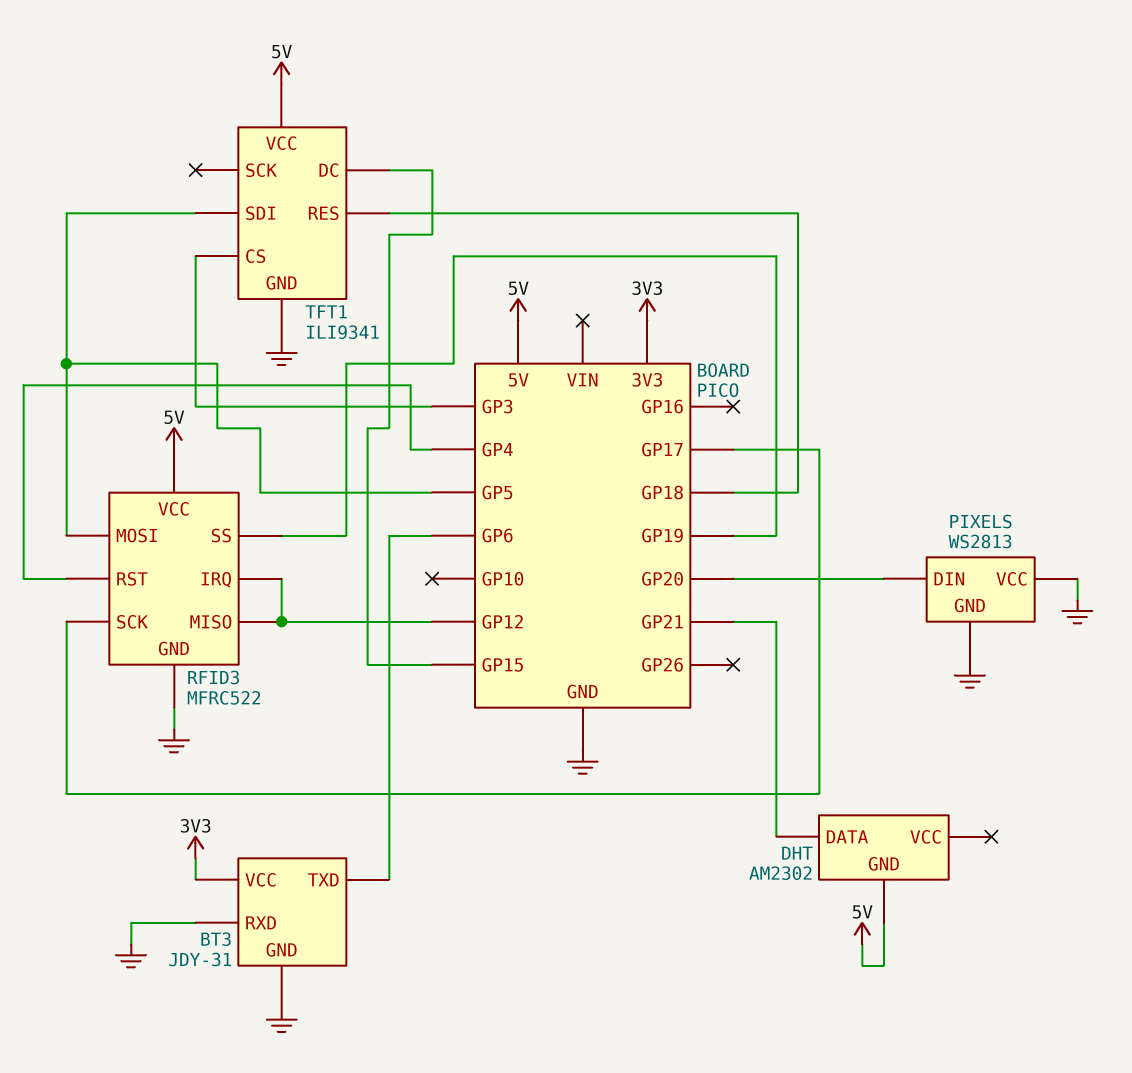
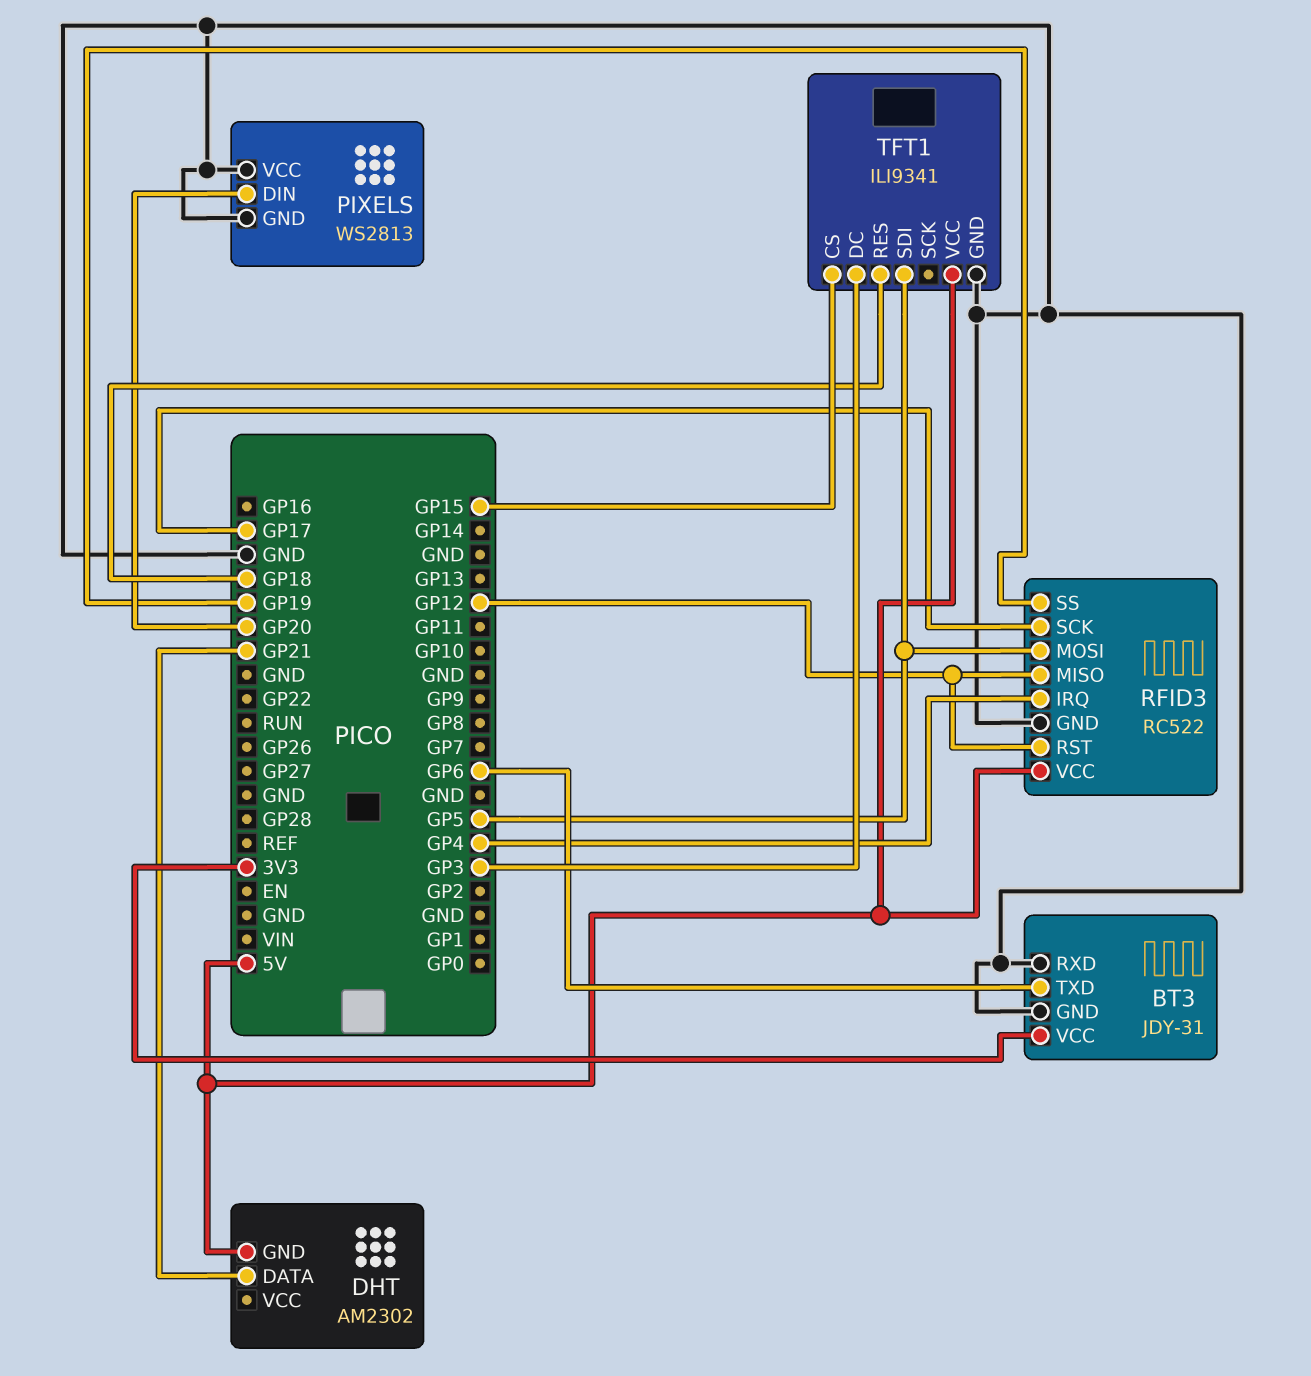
RFID3: MFRC522 -> RC522
RFID3 pin IRQ: GP12 -> GP4
RFID3 pin RST: GP4 -> GP12
TFT1 pin CS: GP3 -> GP15
TFT1 pin DC: GP15 -> GP3

